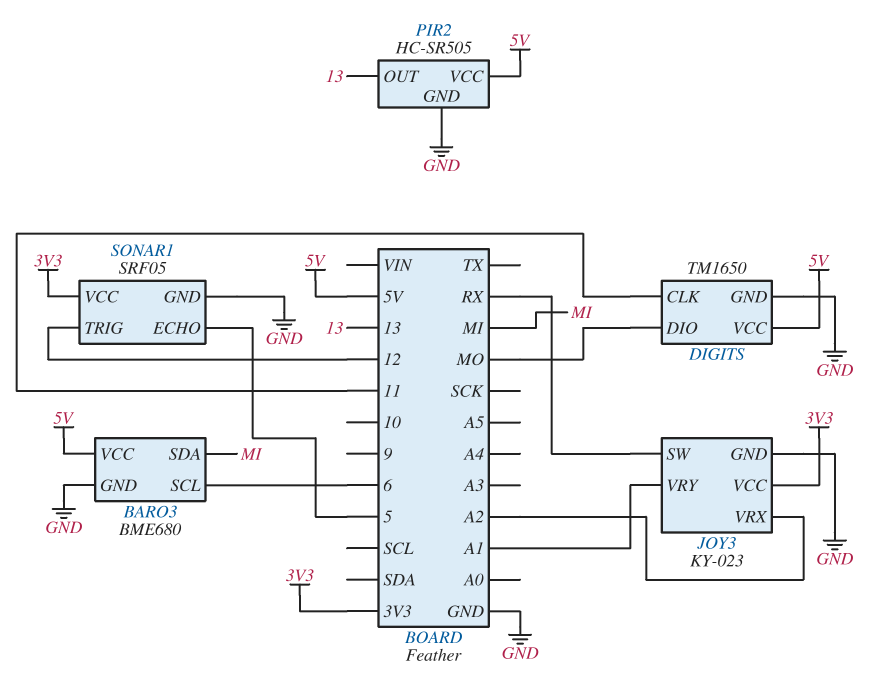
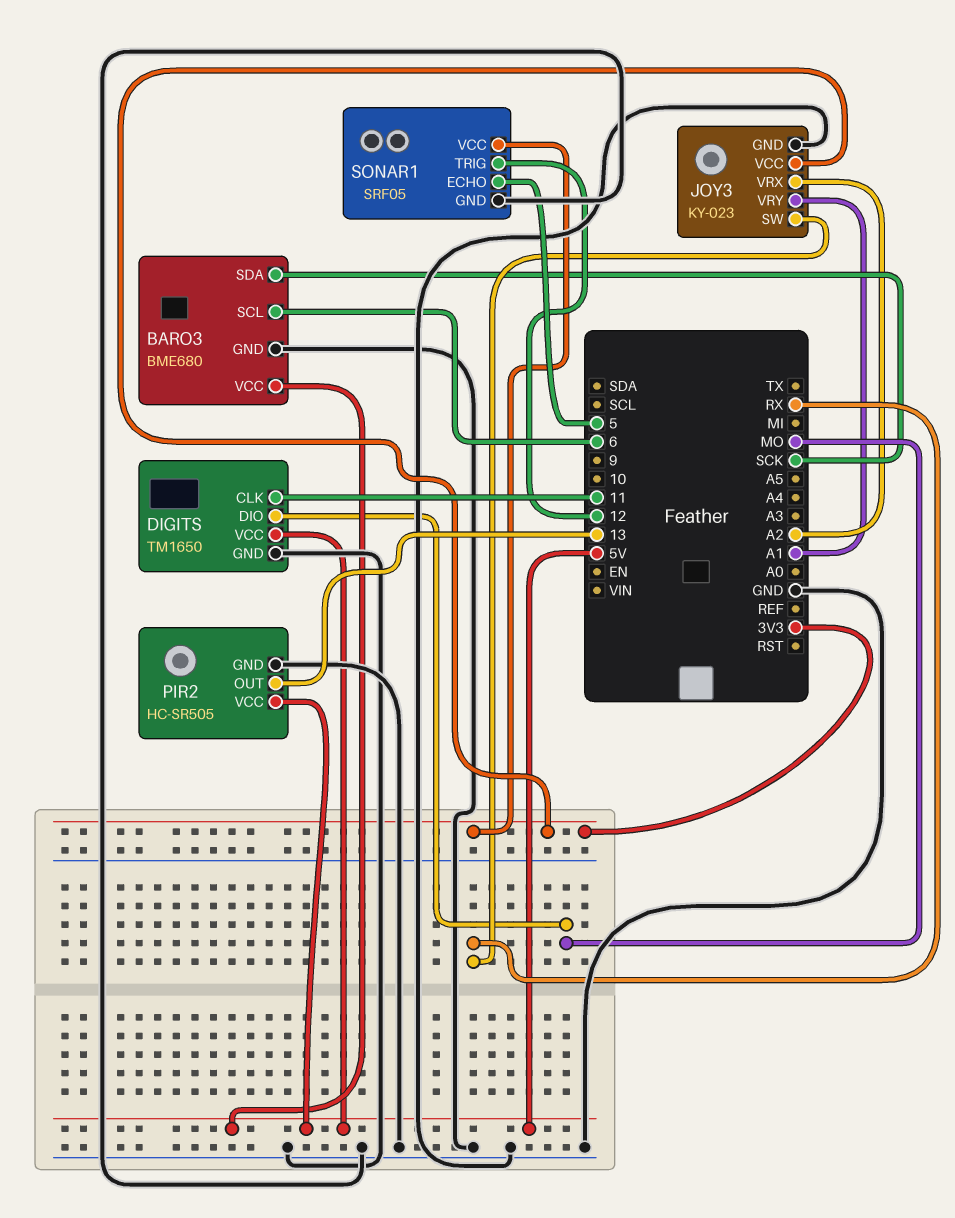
BARO3 pin SDA: MI -> SCK

